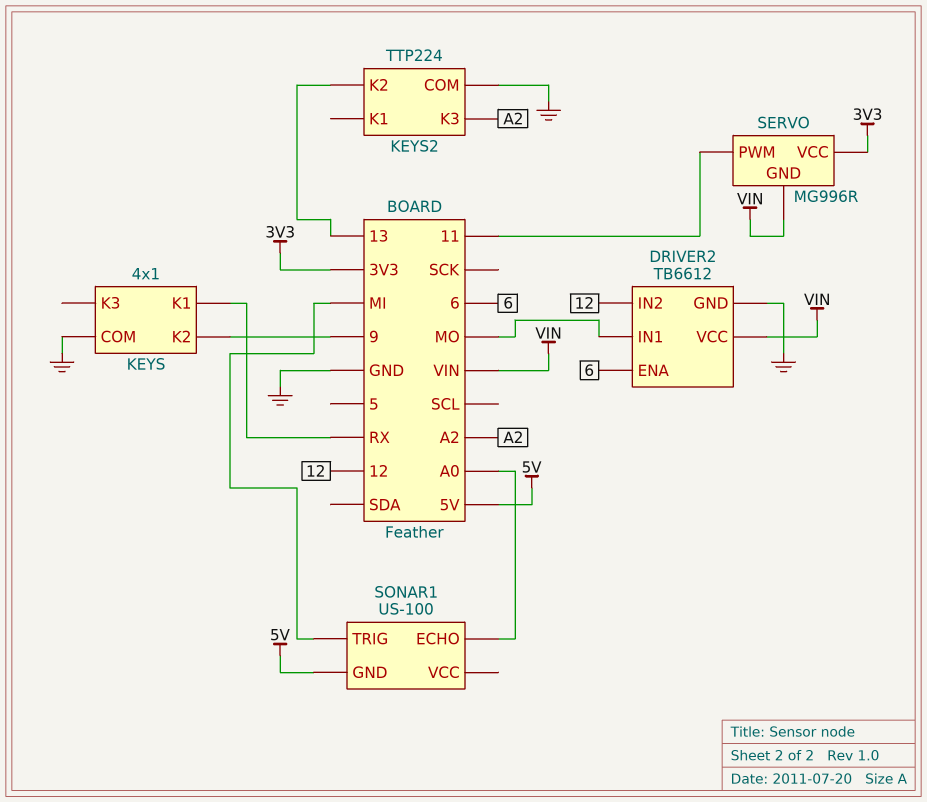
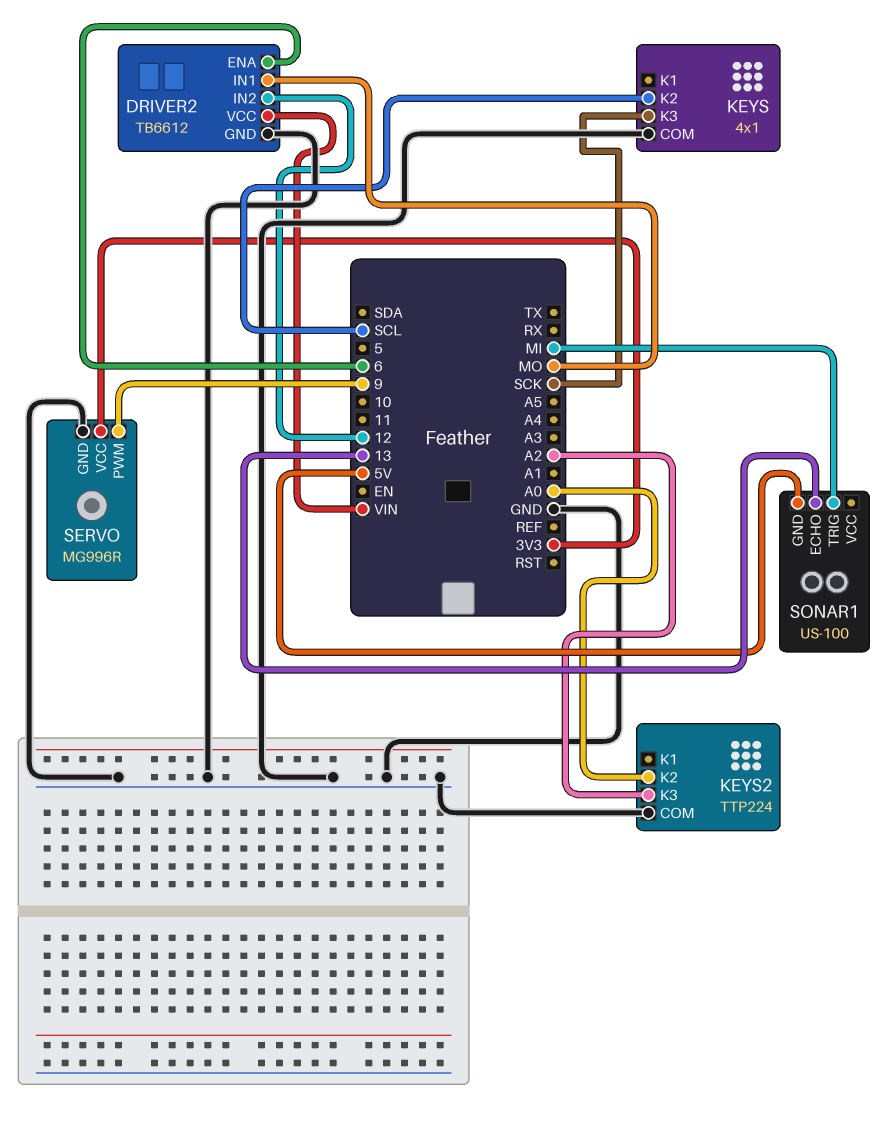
KEYS pin K1: RX -> none
KEYS pin K2: 9 -> SCL
KEYS pin K3: none -> SCK
KEYS2 pin K2: 13 -> A0
SERVO pin GND: VIN -> GND
SERVO pin PWM: 11 -> 9
SONAR1 pin ECHO: A0 -> 13

